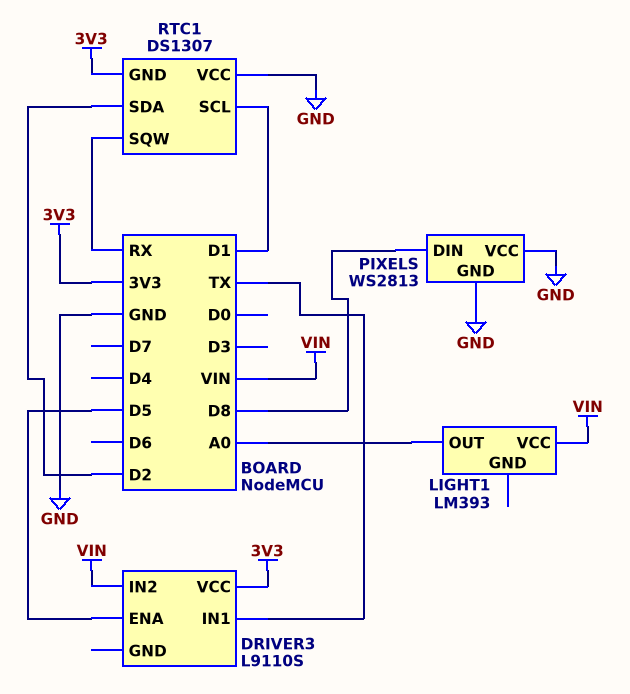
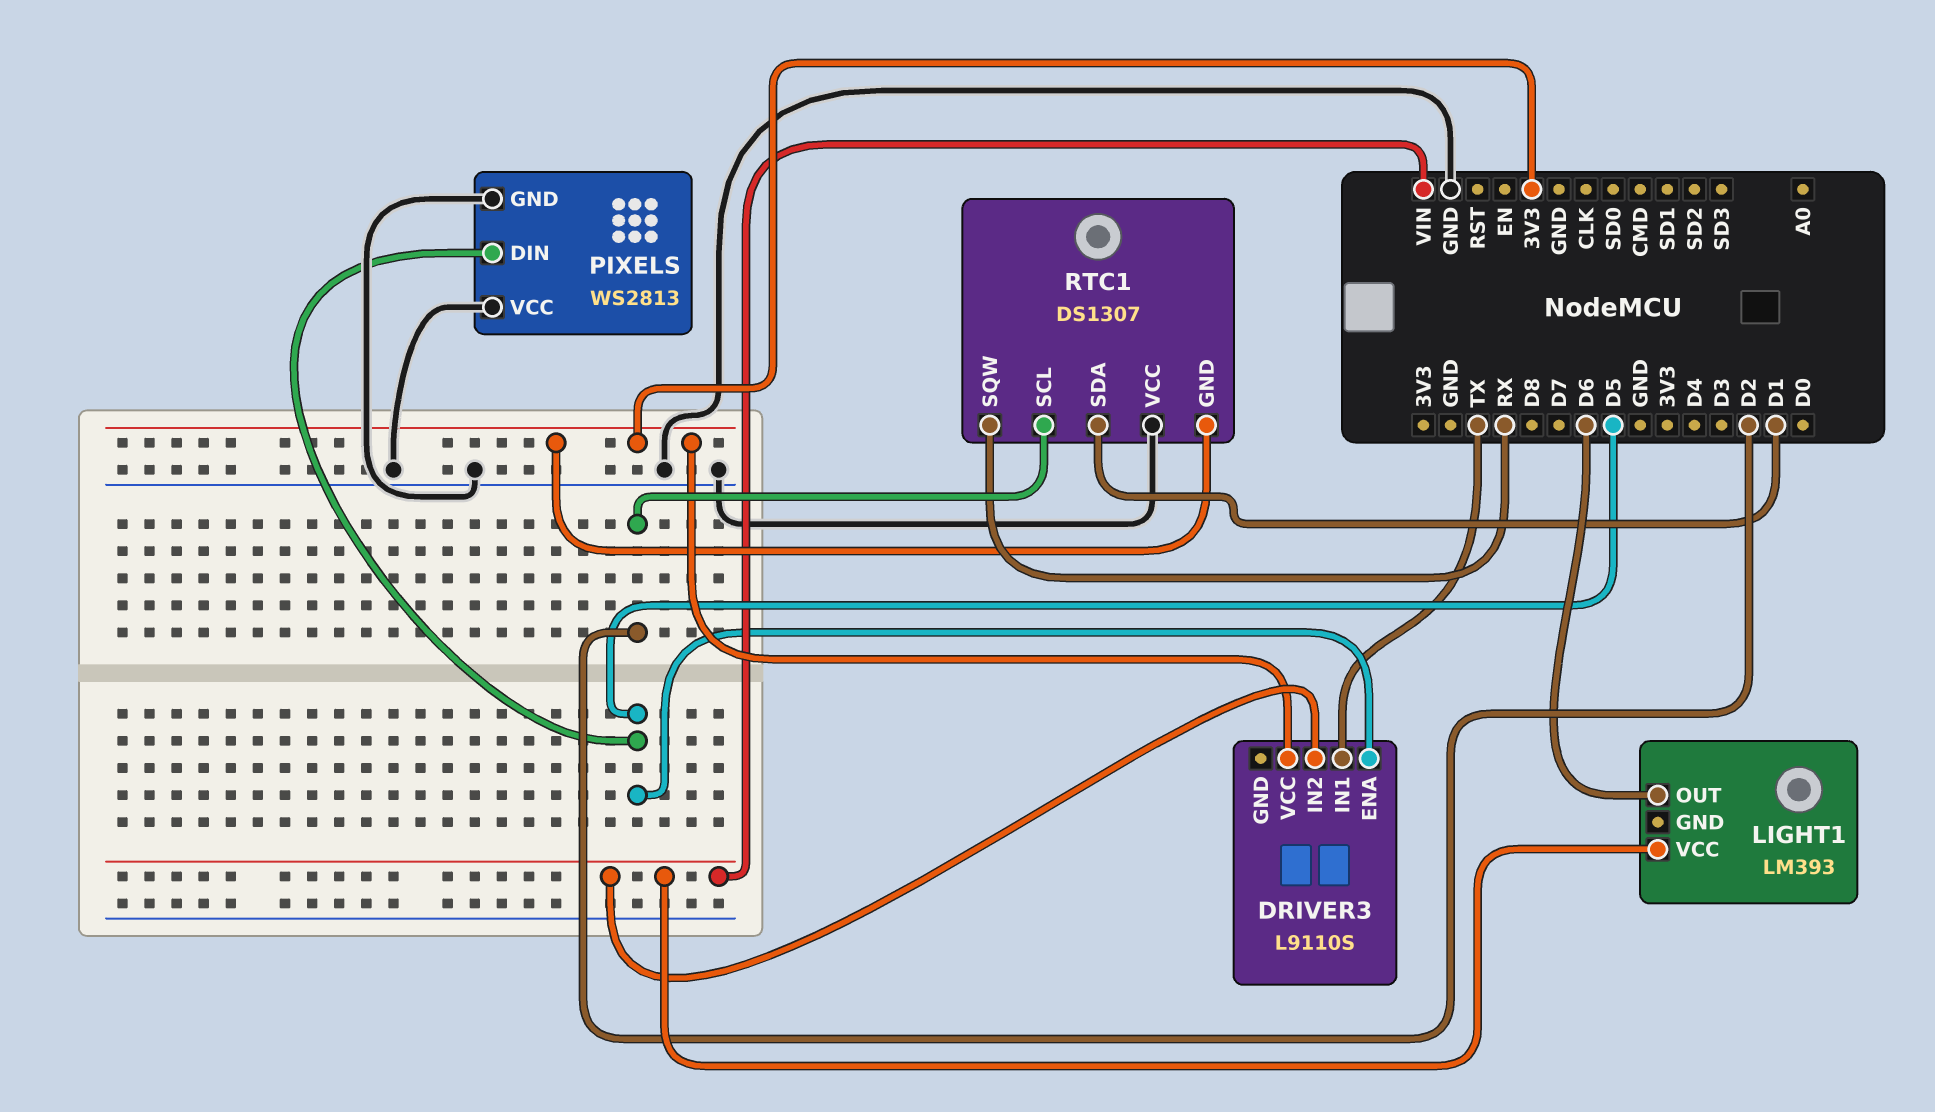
LIGHT1 pin OUT: A0 -> D6
PIXELS pin DIN: D8 -> D5
RTC1 pin SCL: D1 -> D2
RTC1 pin SDA: D2 -> D1

